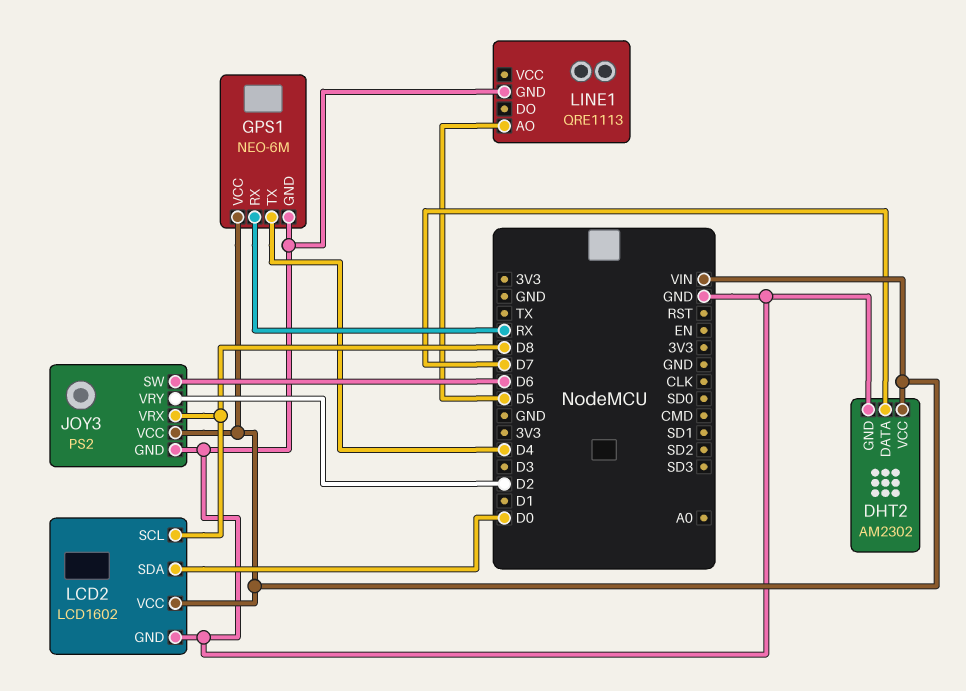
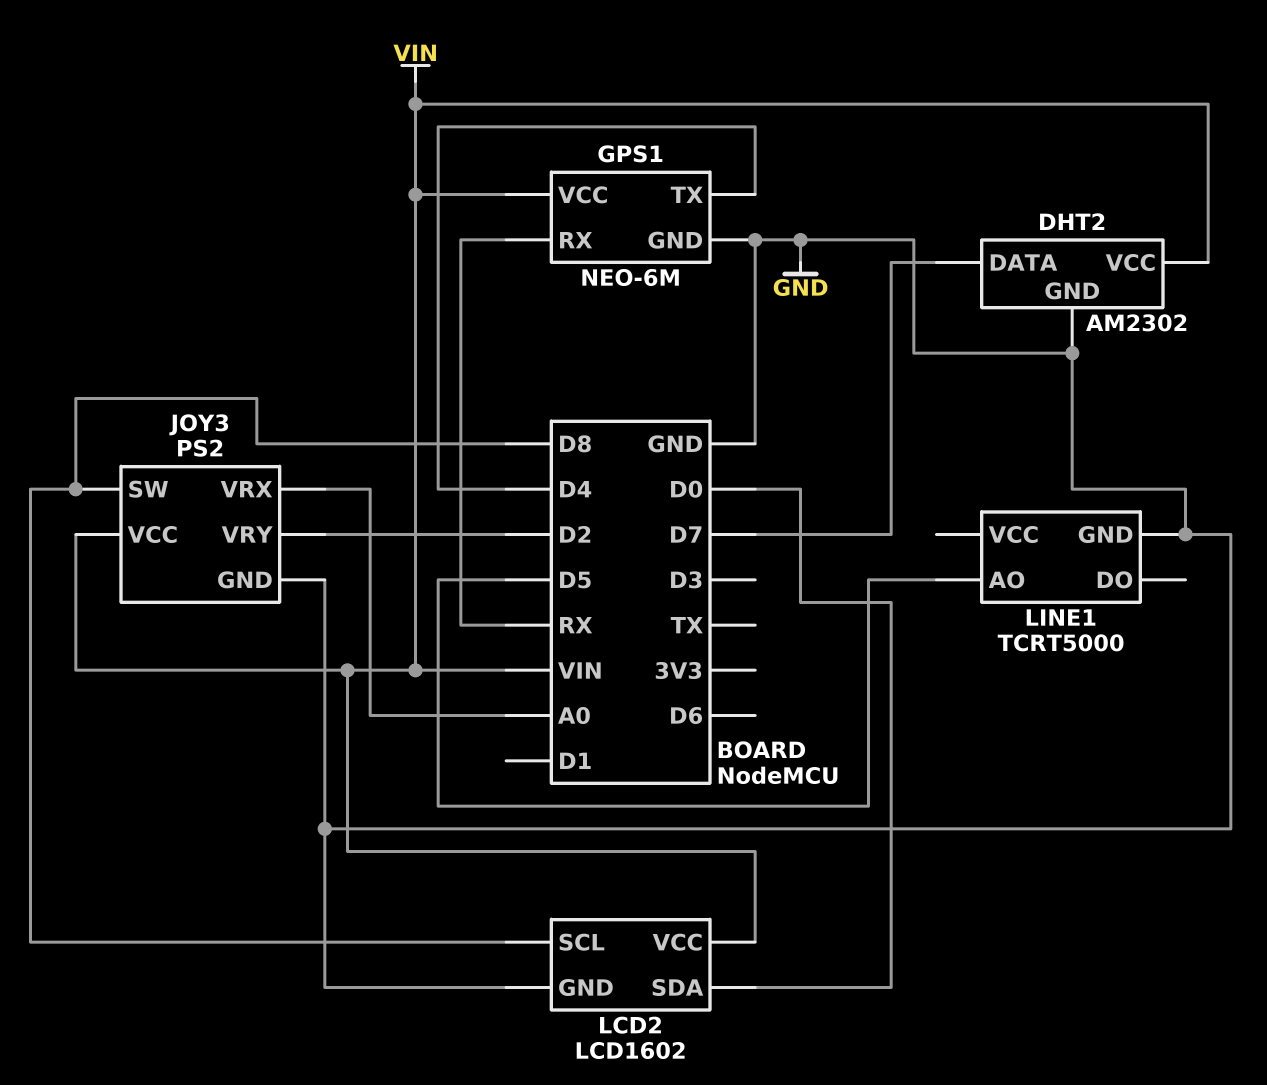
JOY3 pin SW: D6 -> D8
JOY3 pin VRX: D8 -> A0
LINE1: QRE1113 -> TCRT5000

